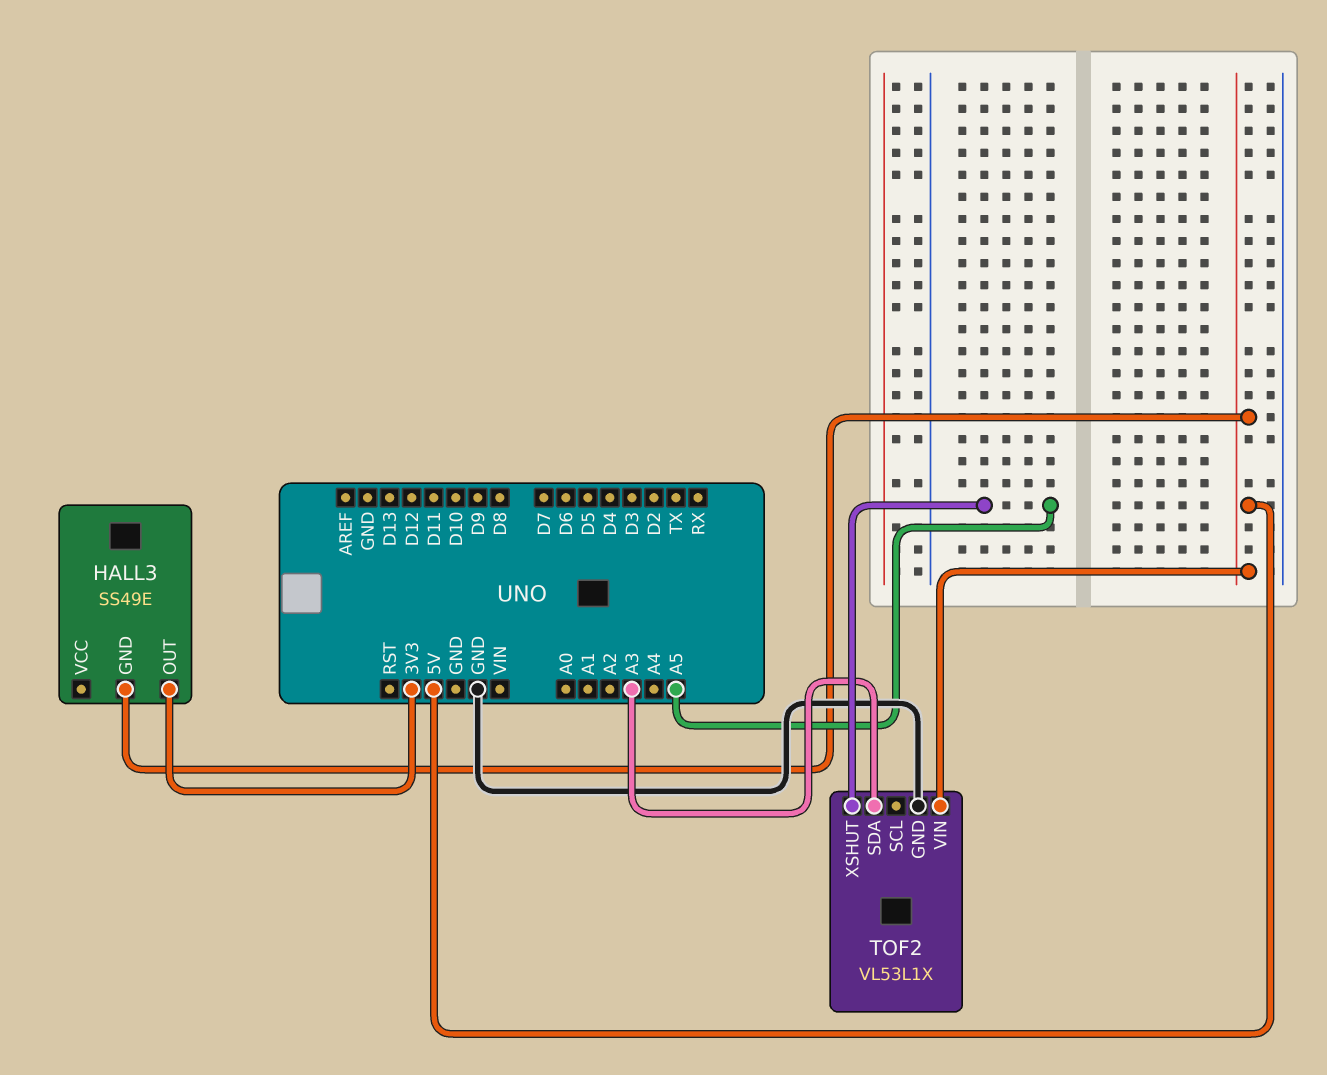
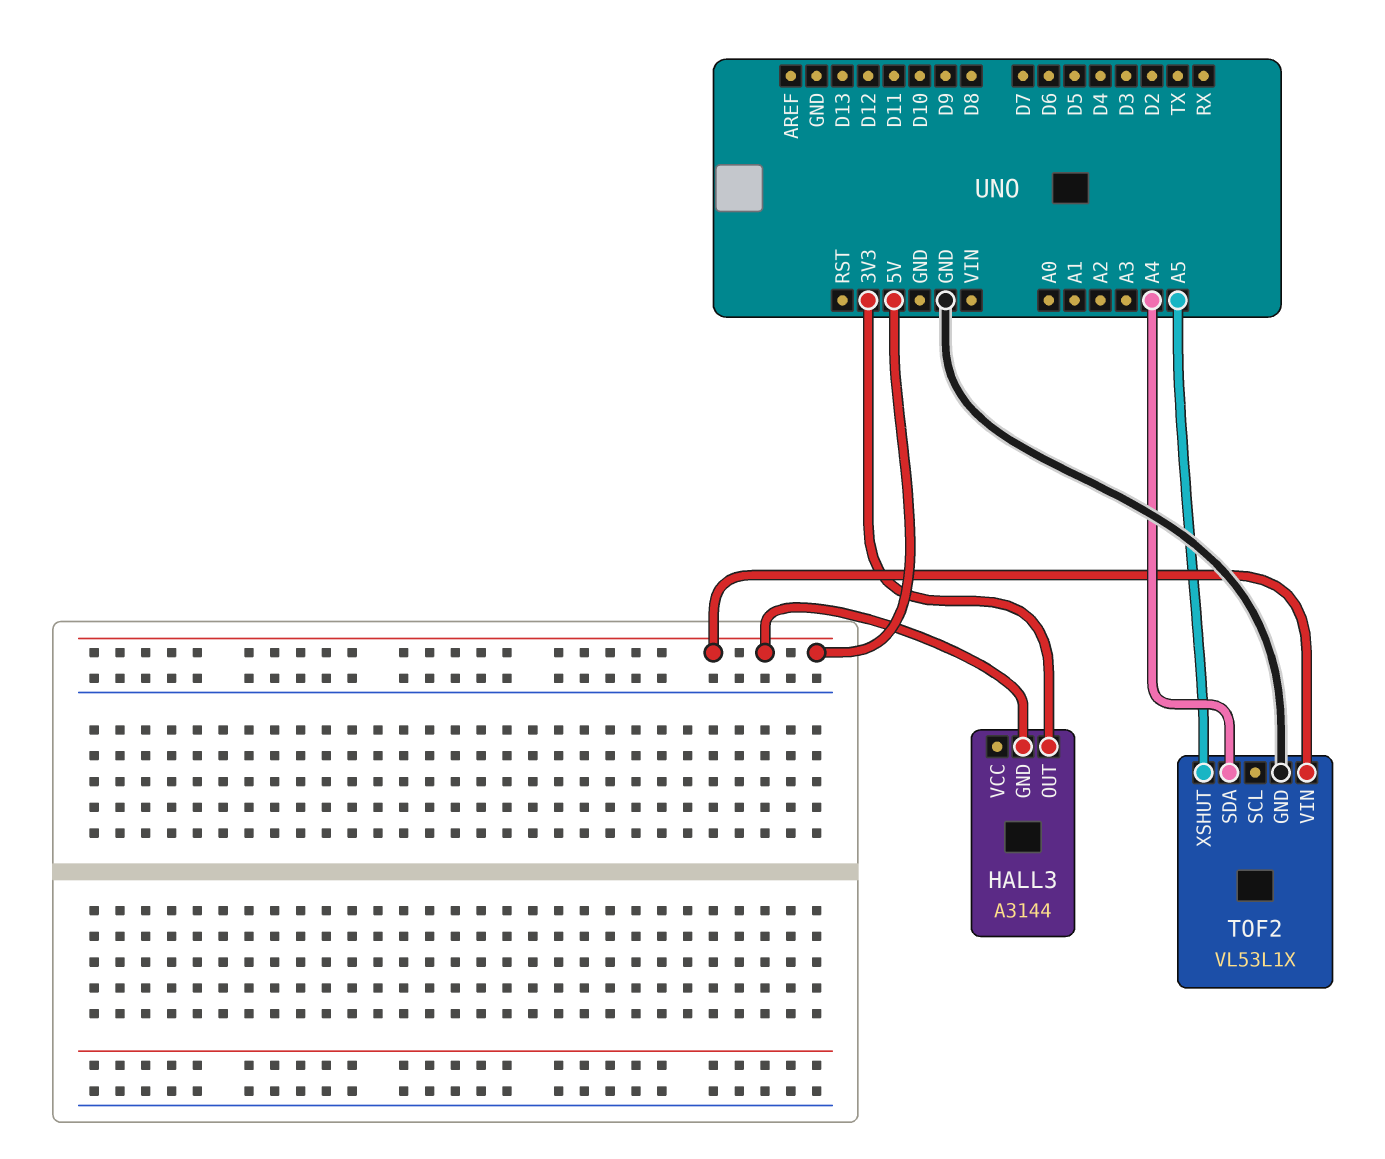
HALL3: SS49E -> A3144
TOF2 pin SDA: A3 -> A4

